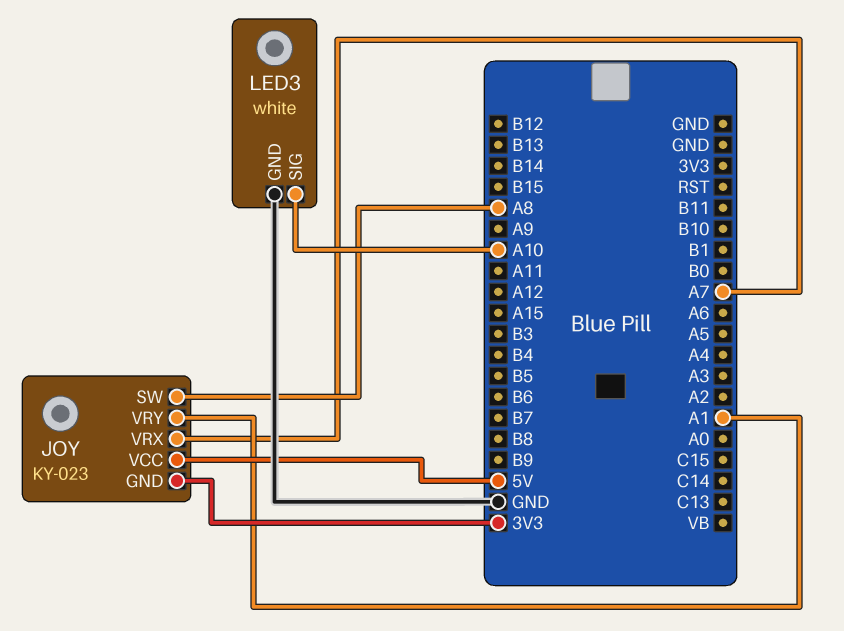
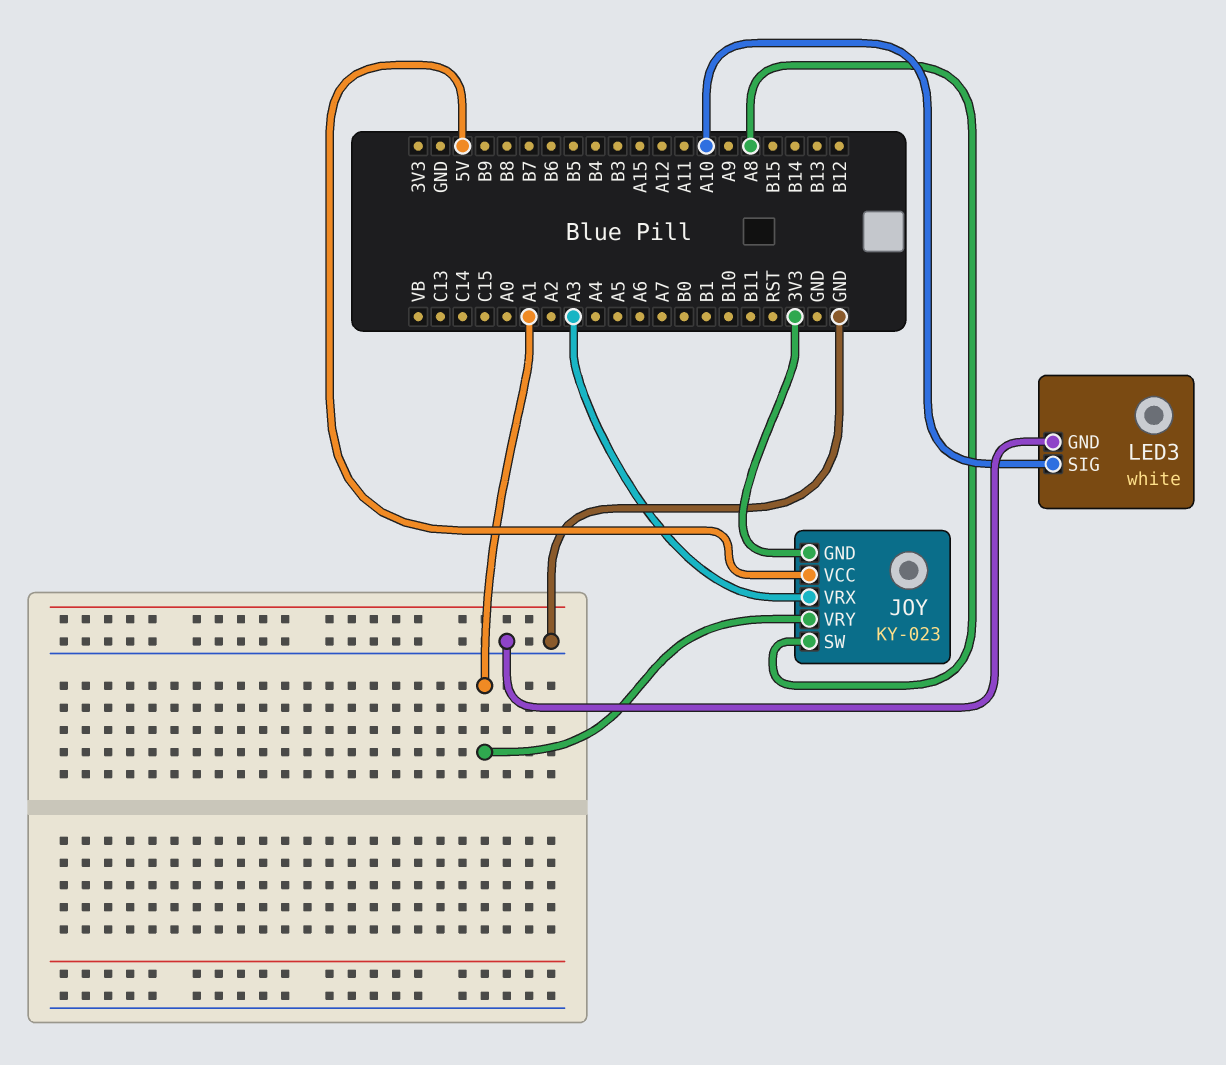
JOY pin VRX: A7 -> A3

